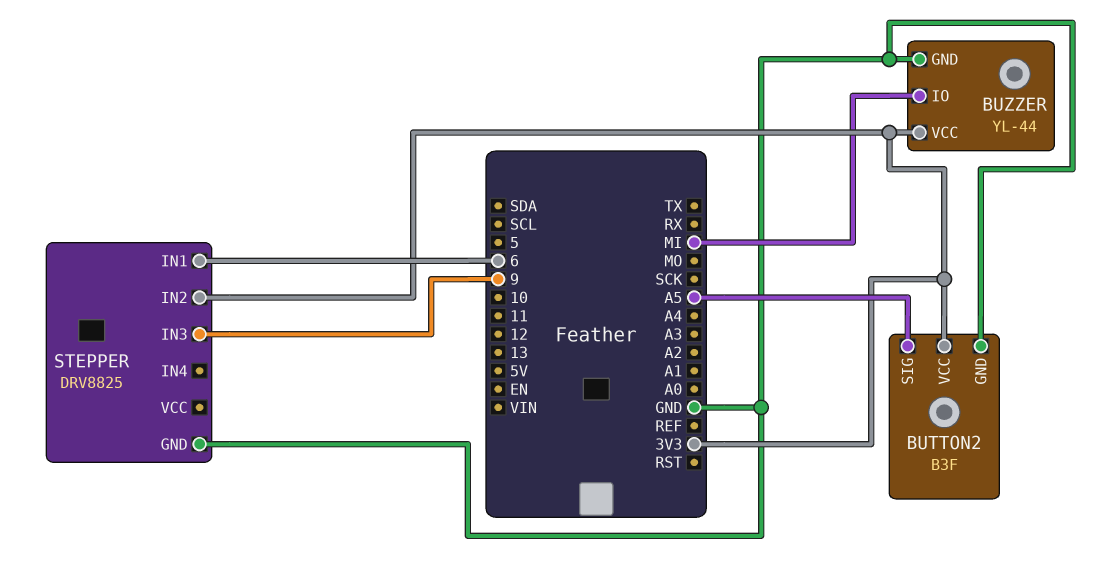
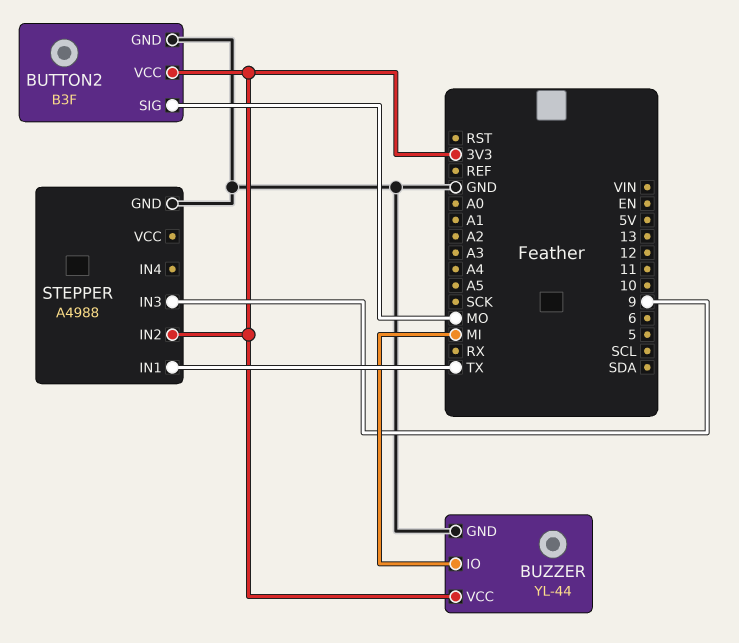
BUTTON2 pin SIG: A5 -> MO
STEPPER: DRV8825 -> A4988
STEPPER pin IN1: 6 -> TX

